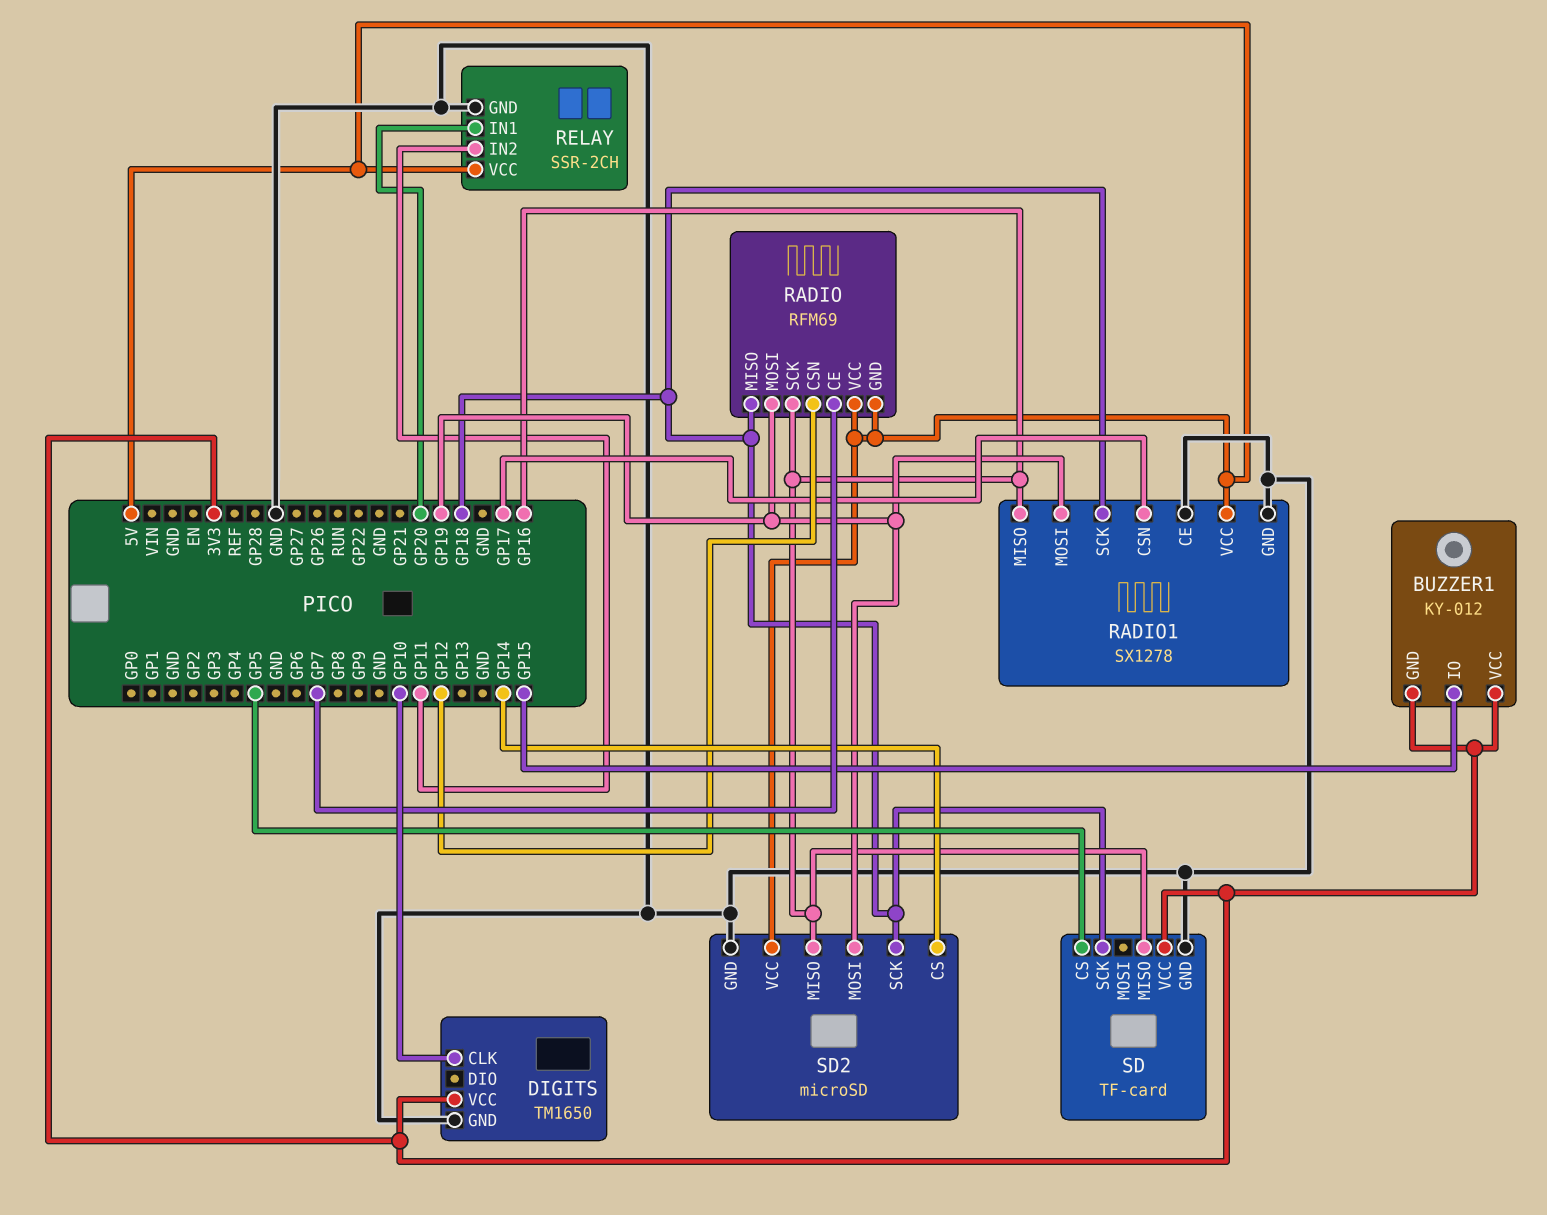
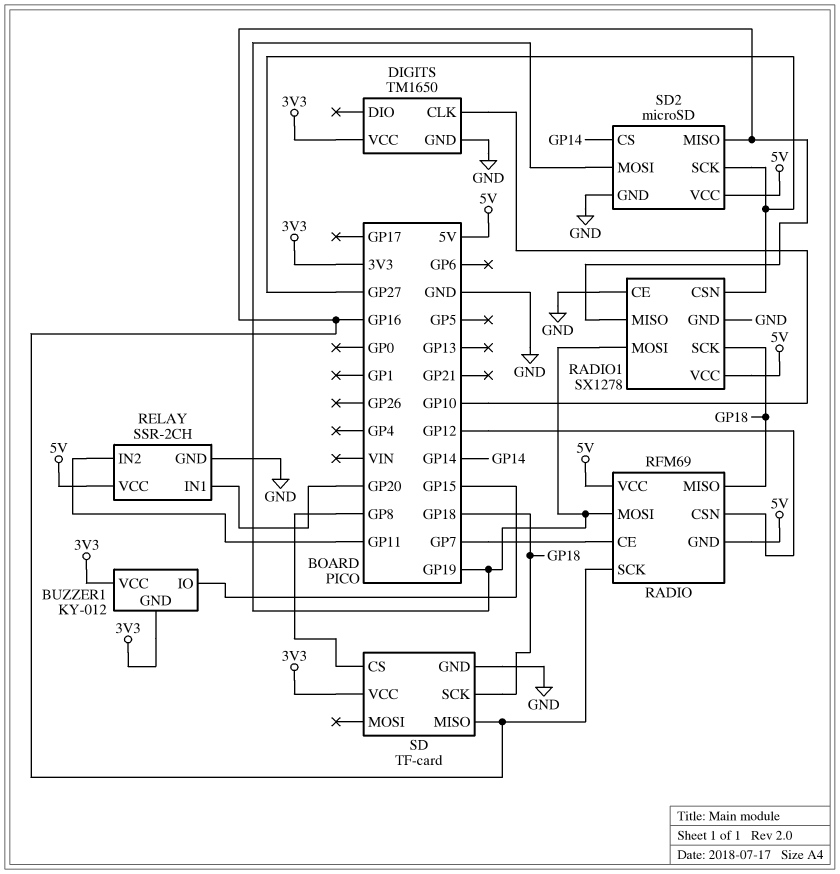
RADIO1 pin CSN: GP17 -> GP27
SD pin CS: GP5 -> GP8
SD2 pin SCK: GP18 -> GP27

